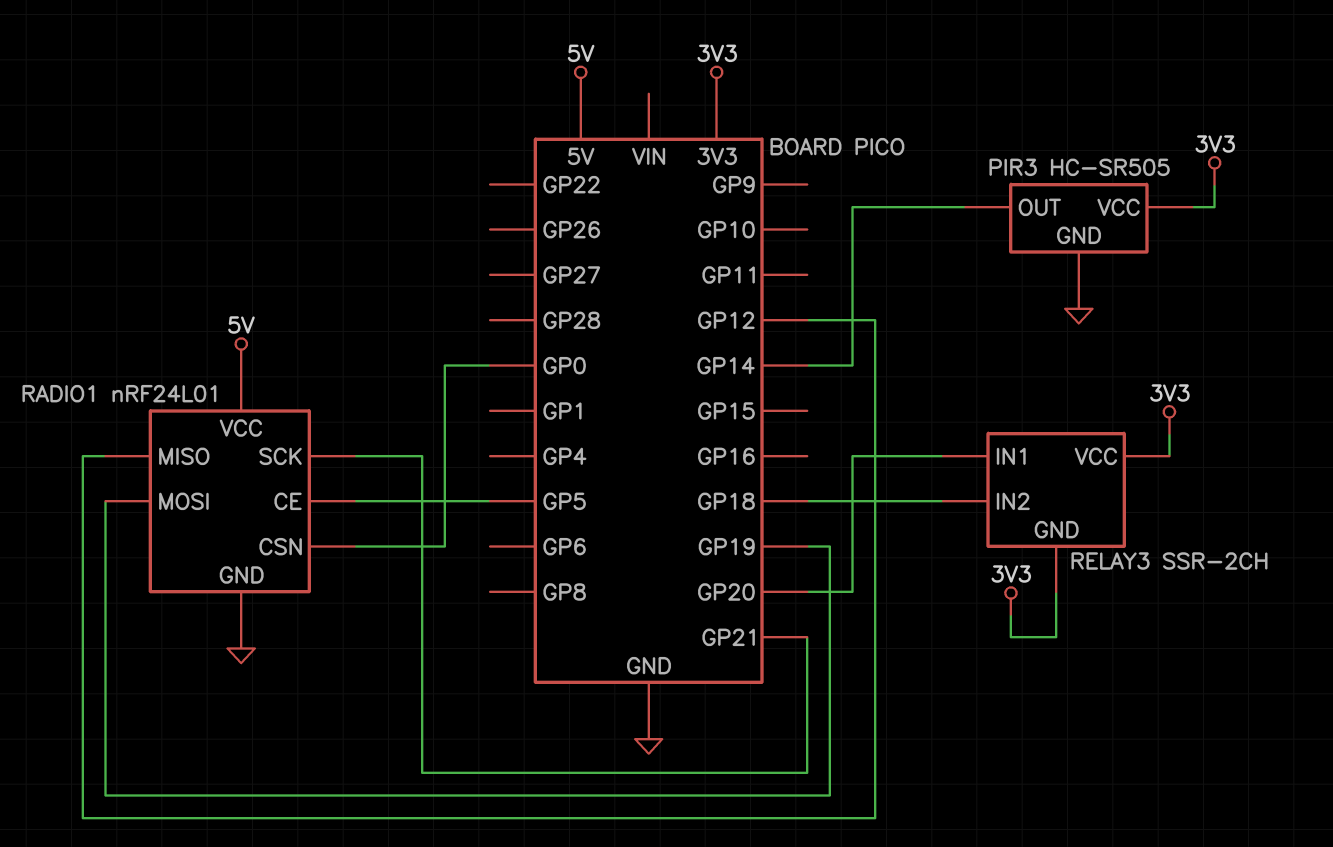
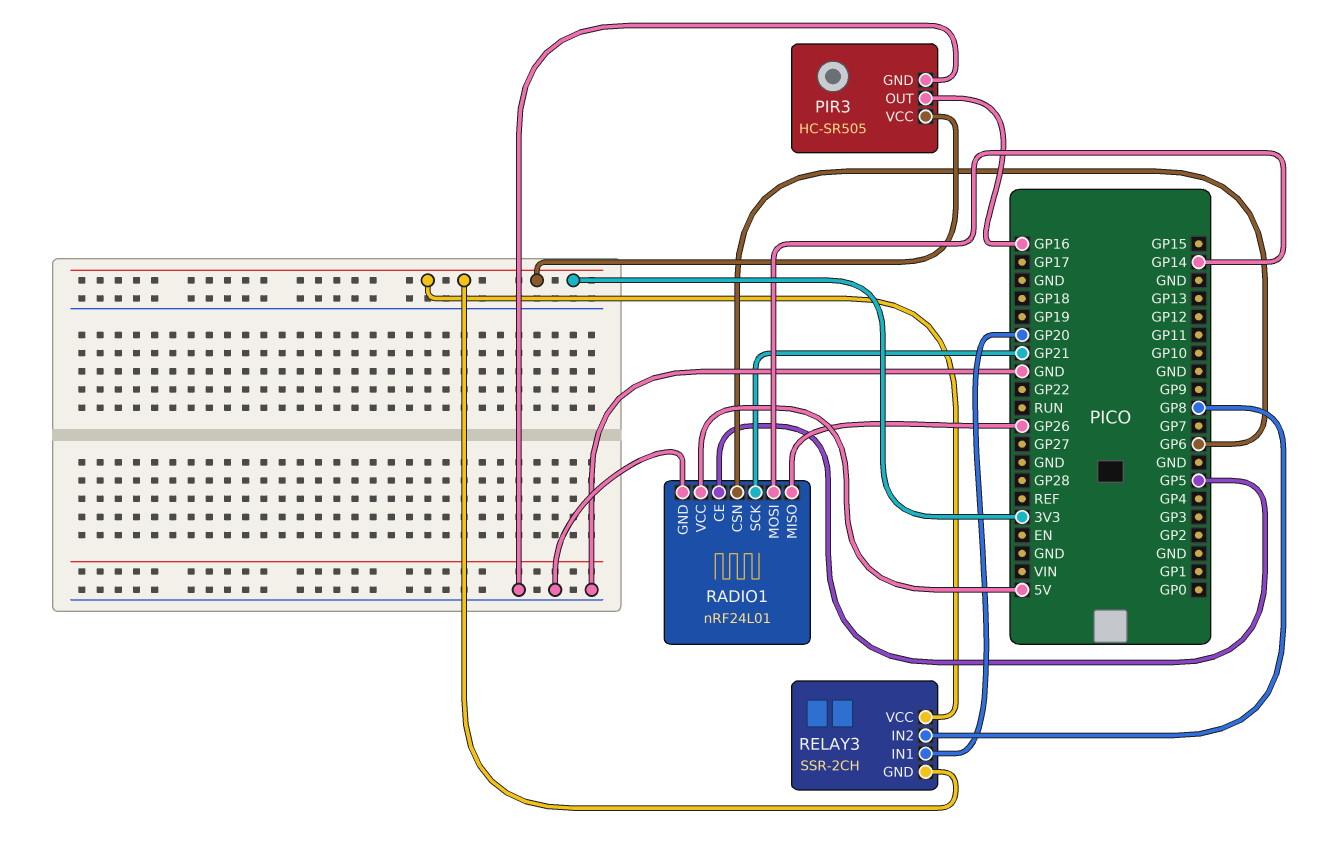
PIR3 pin OUT: GP14 -> GP16
RADIO1 pin CSN: GP0 -> GP6
RADIO1 pin MISO: GP12 -> GP26
RADIO1 pin MOSI: GP19 -> GP14
RELAY3 pin IN2: GP18 -> GP8

